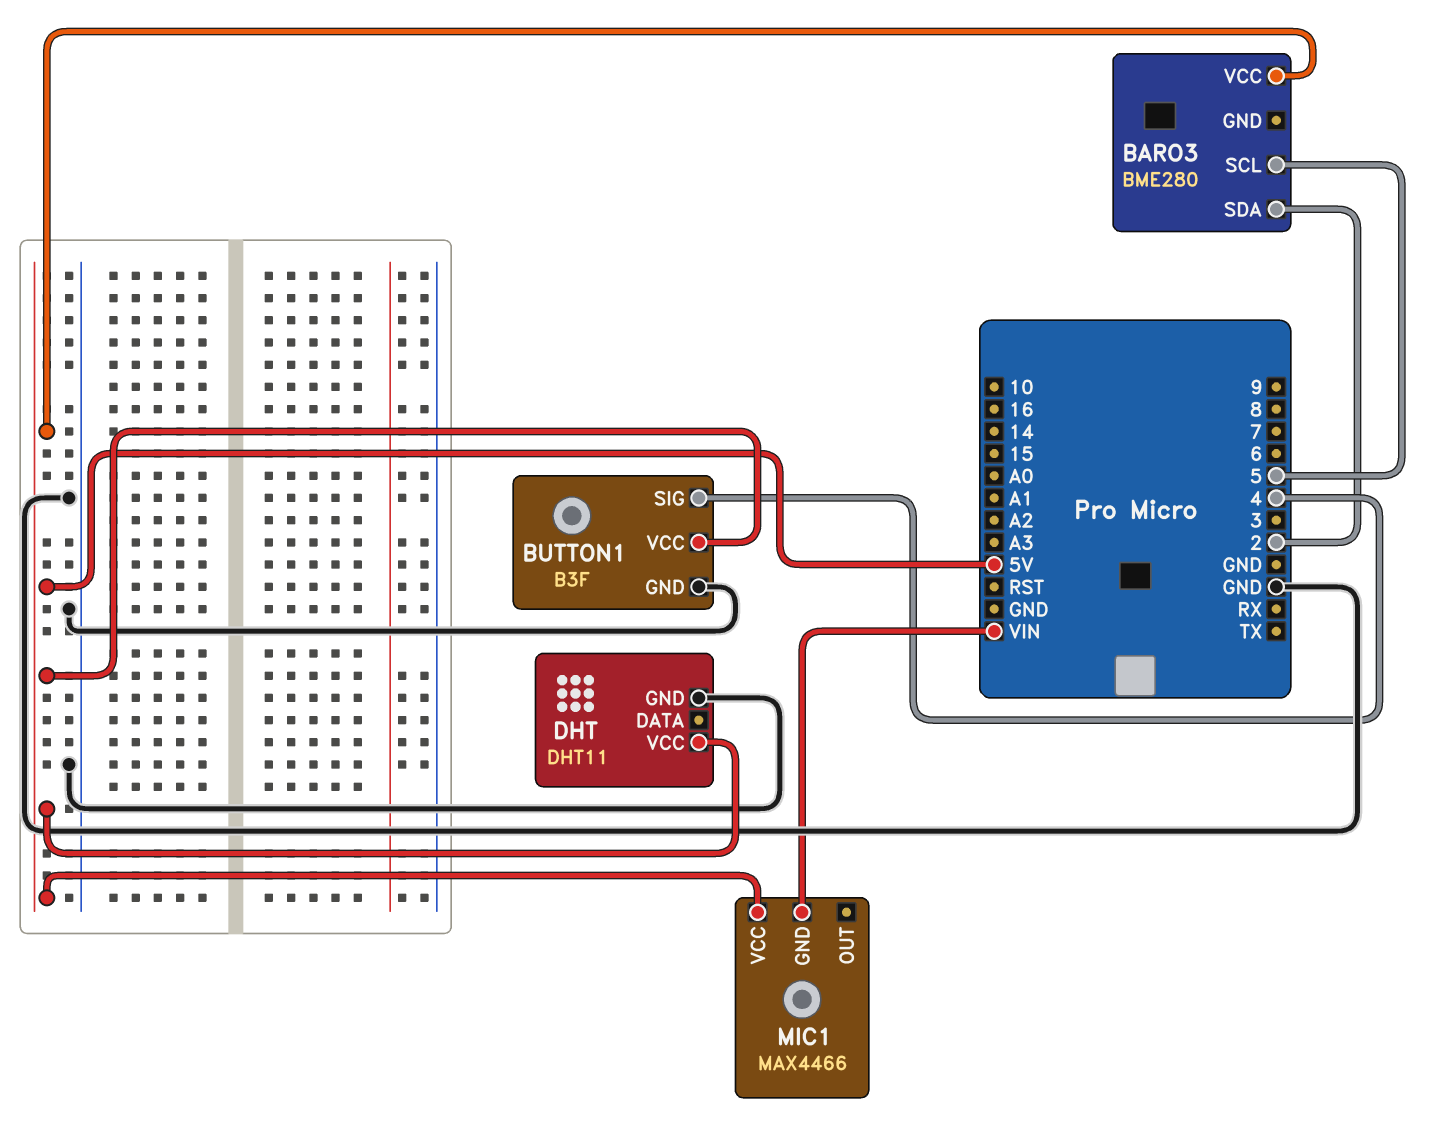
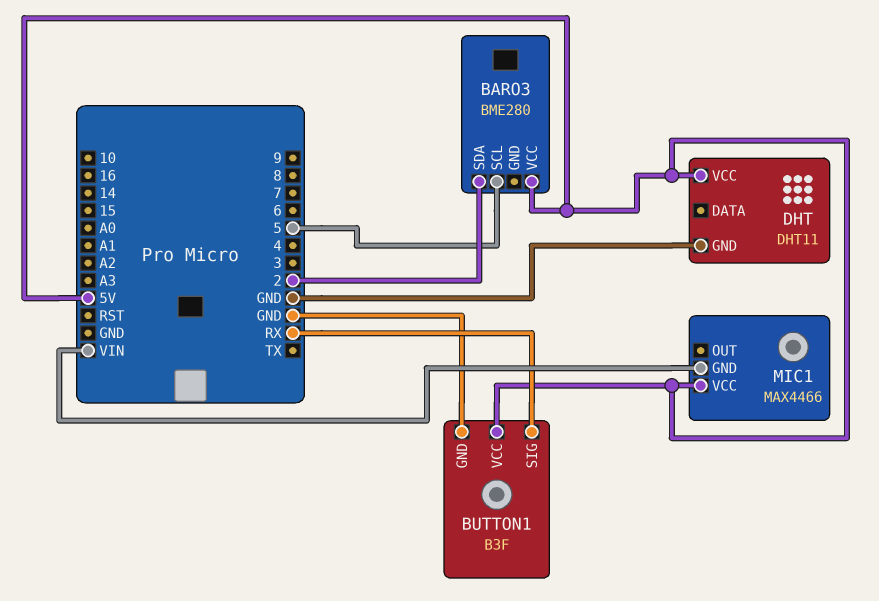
BUTTON1 pin SIG: 4 -> RX

